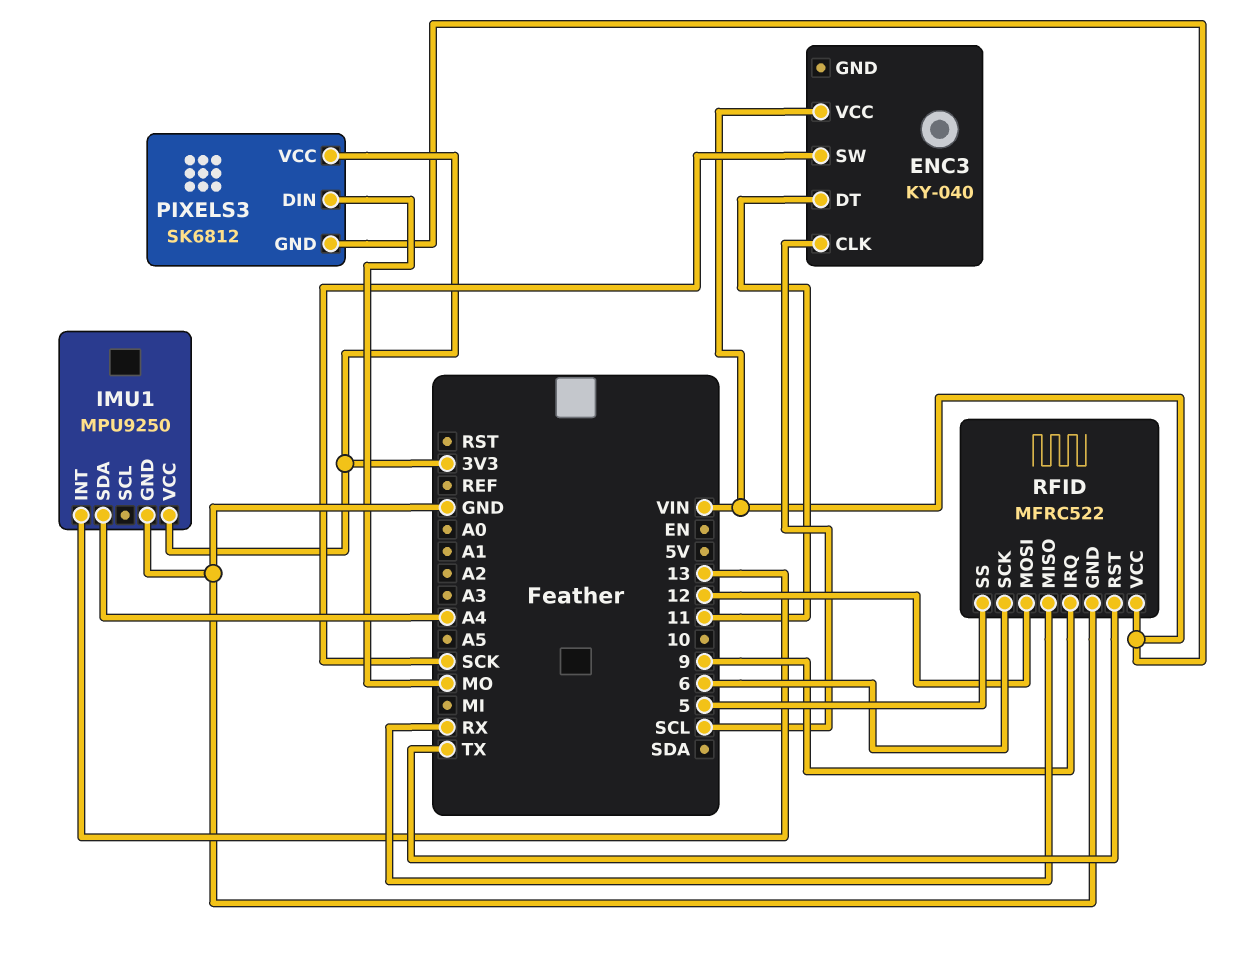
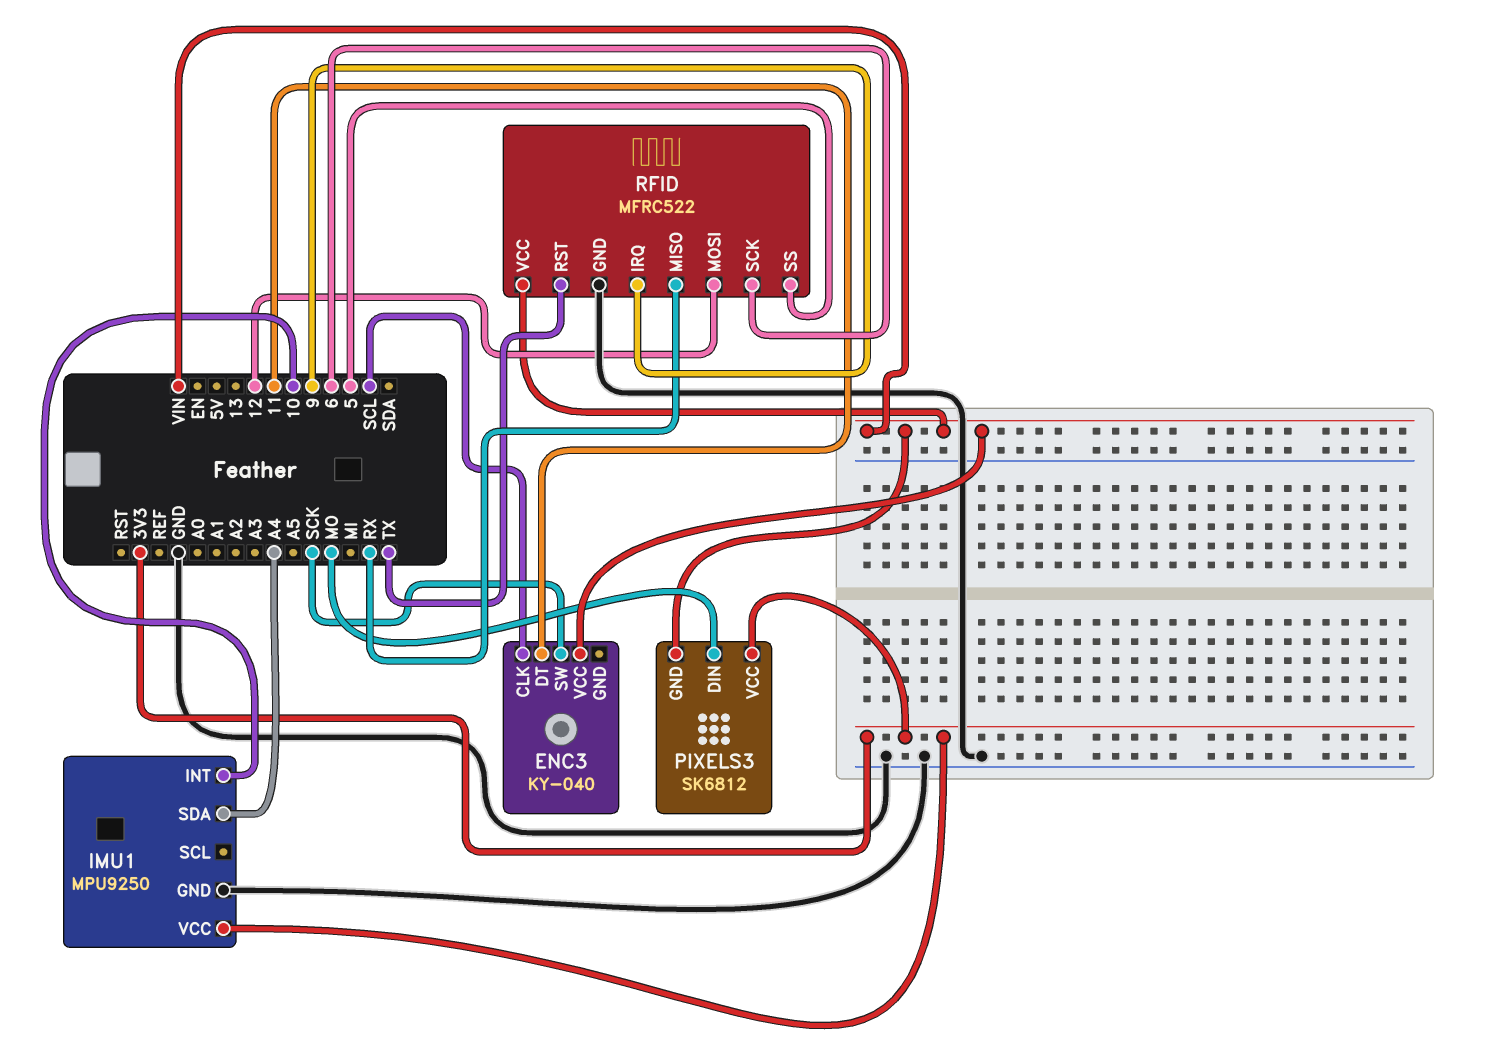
IMU1 pin INT: 13 -> 10

